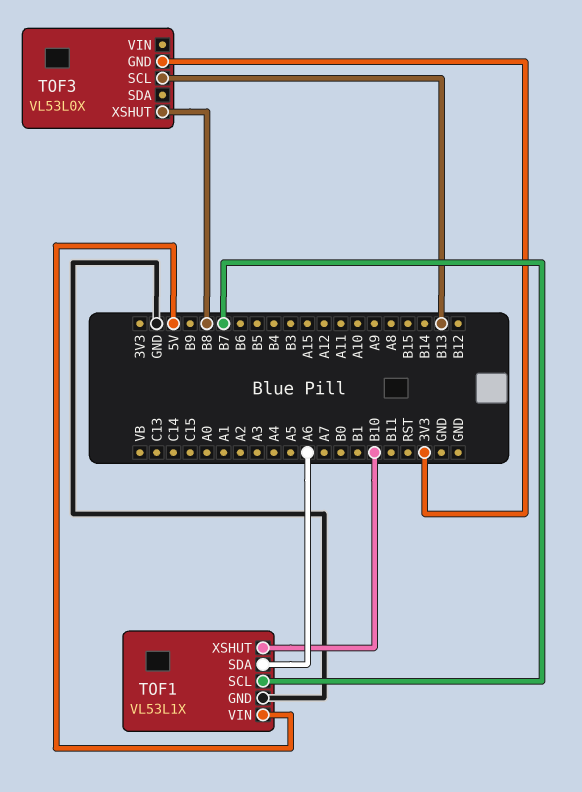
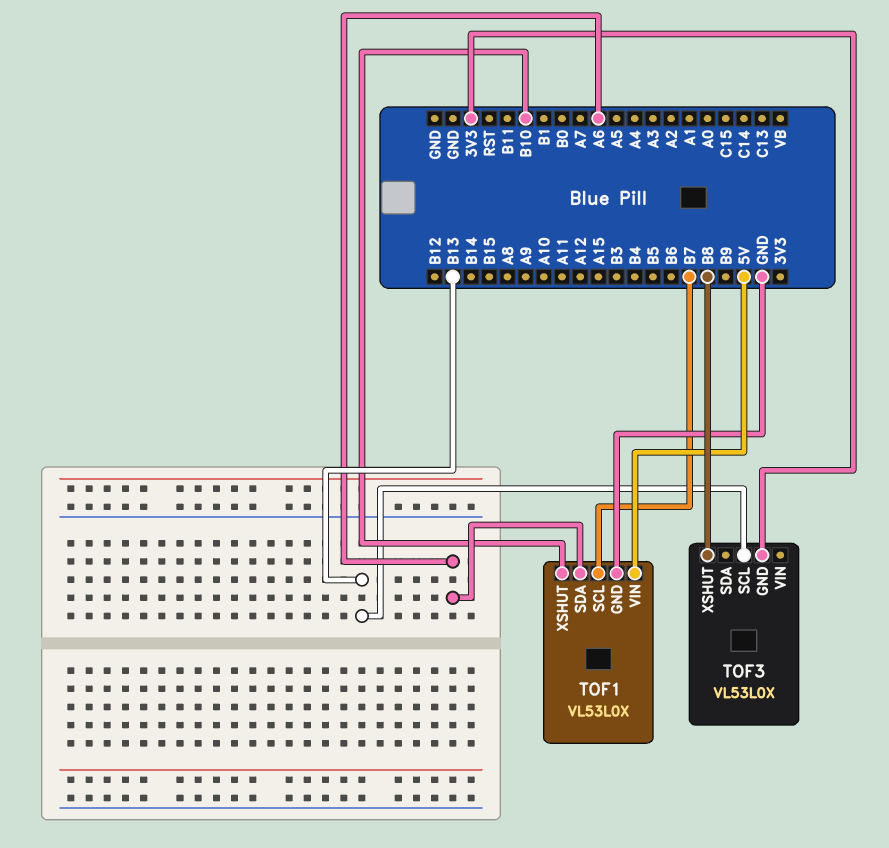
TOF1: VL53L1X -> VL53L0X

